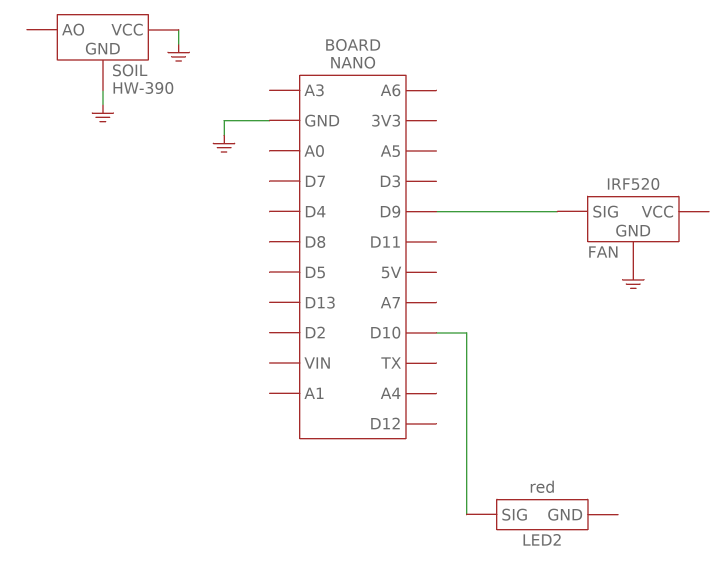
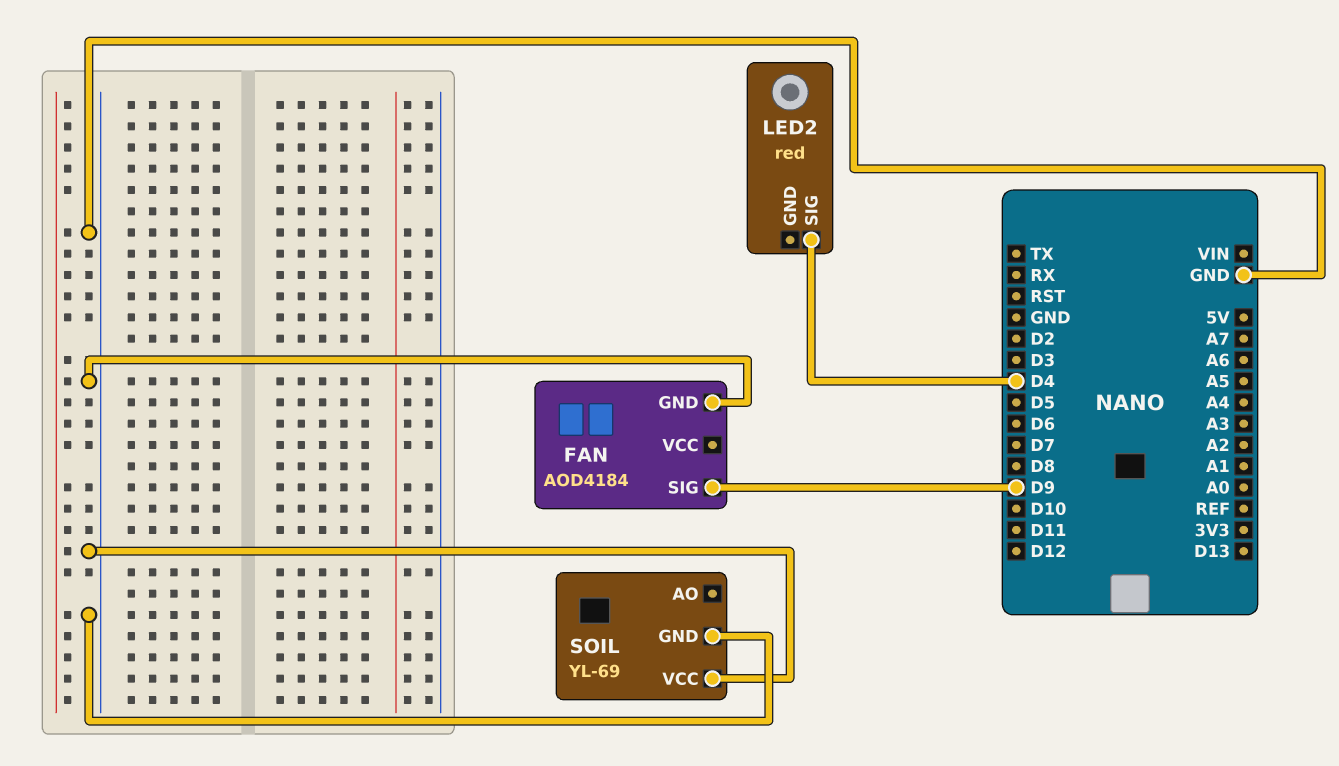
FAN: IRF520 -> AOD4184
LED2 pin SIG: D10 -> D4
SOIL: HW-390 -> YL-69

